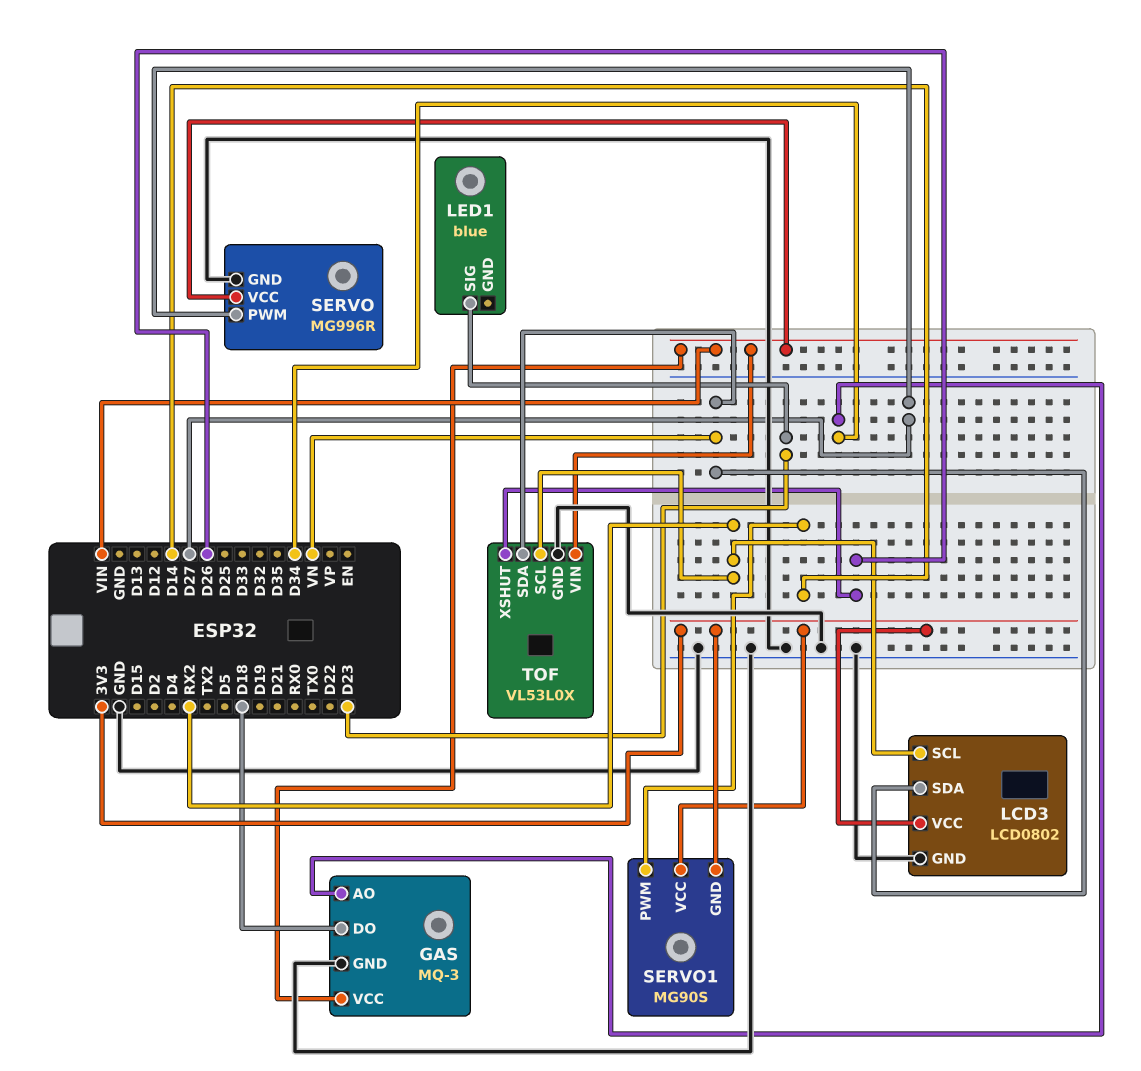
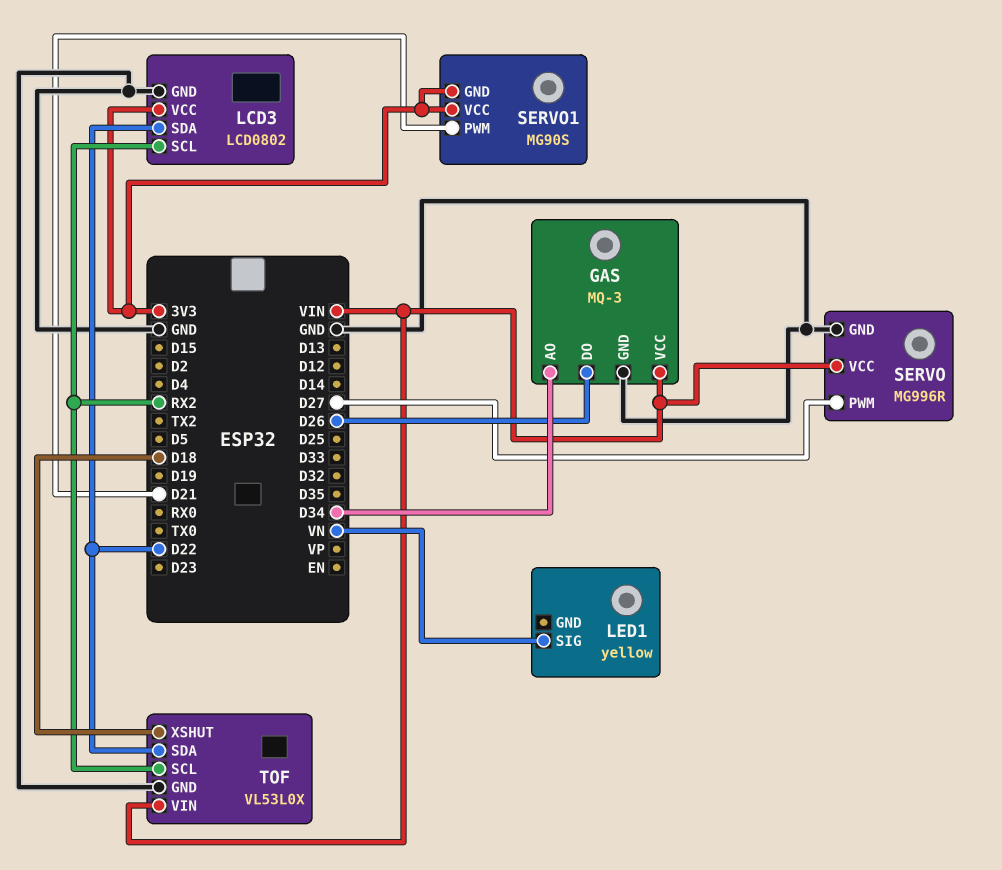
GAS pin DO: D18 -> D26
LCD3 pin SDA: VN -> D22
LED1: blue -> yellow
LED1 pin SIG: D23 -> VN
SERVO1 pin PWM: D14 -> D21
TOF pin SDA: VN -> D22
TOF pin XSHUT: D26 -> D18

